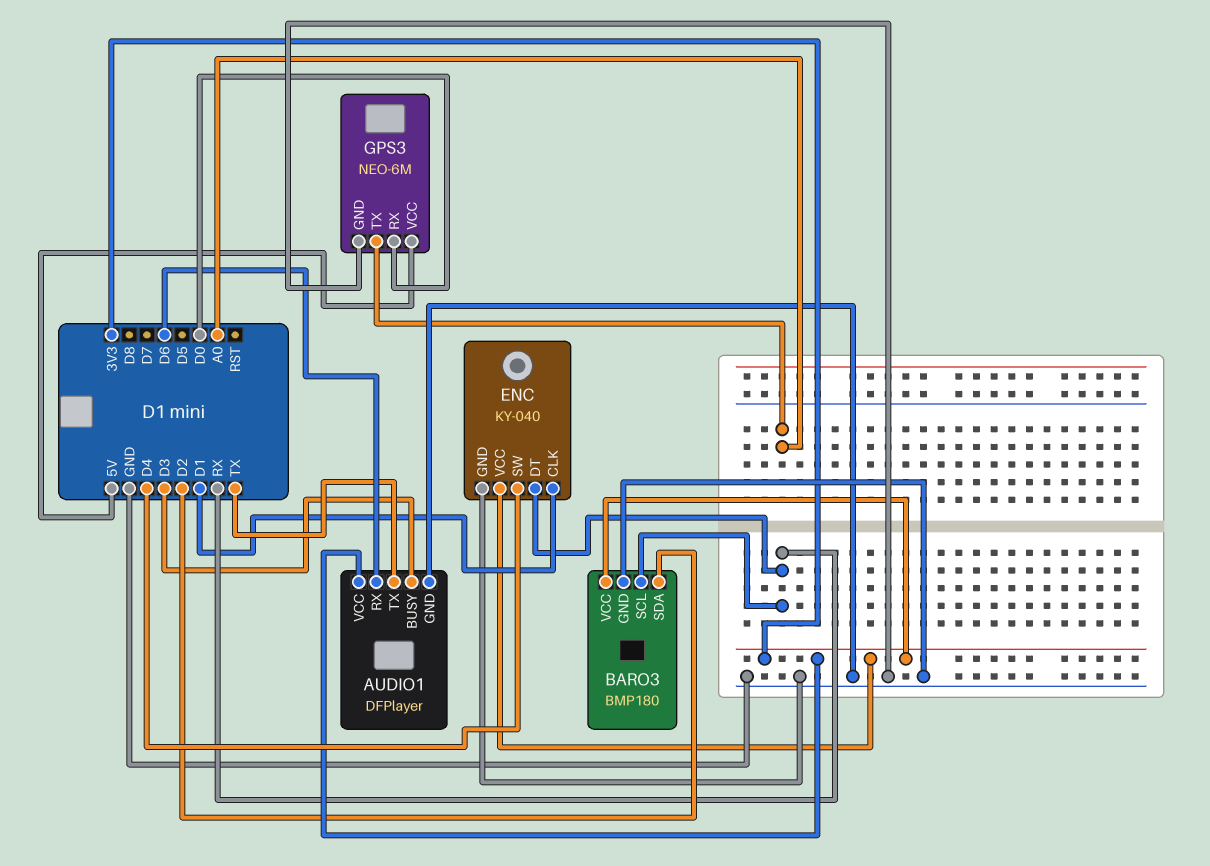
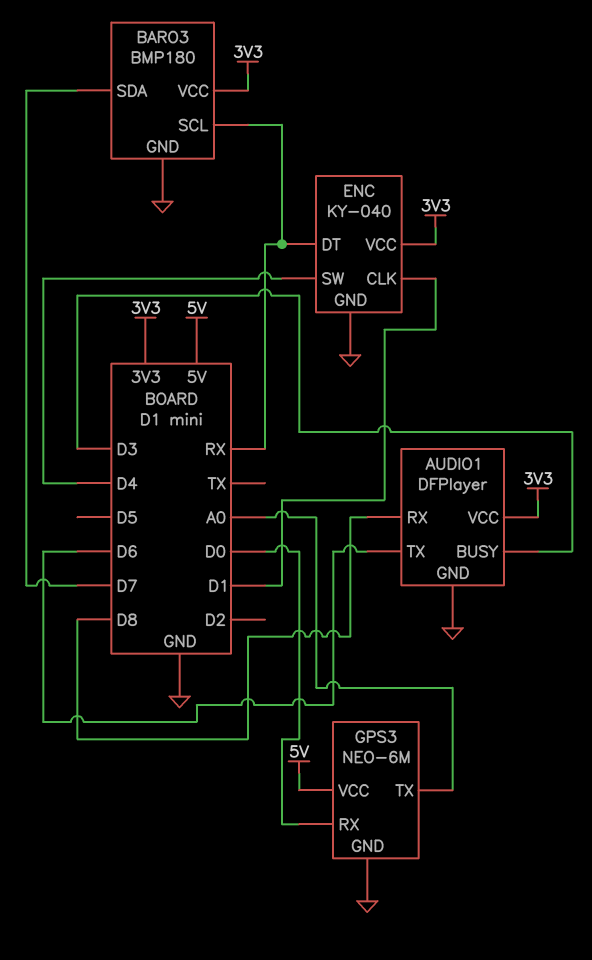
AUDIO1 pin RX: D6 -> D8
AUDIO1 pin TX: TX -> D6
BARO3 pin SDA: D2 -> D7

